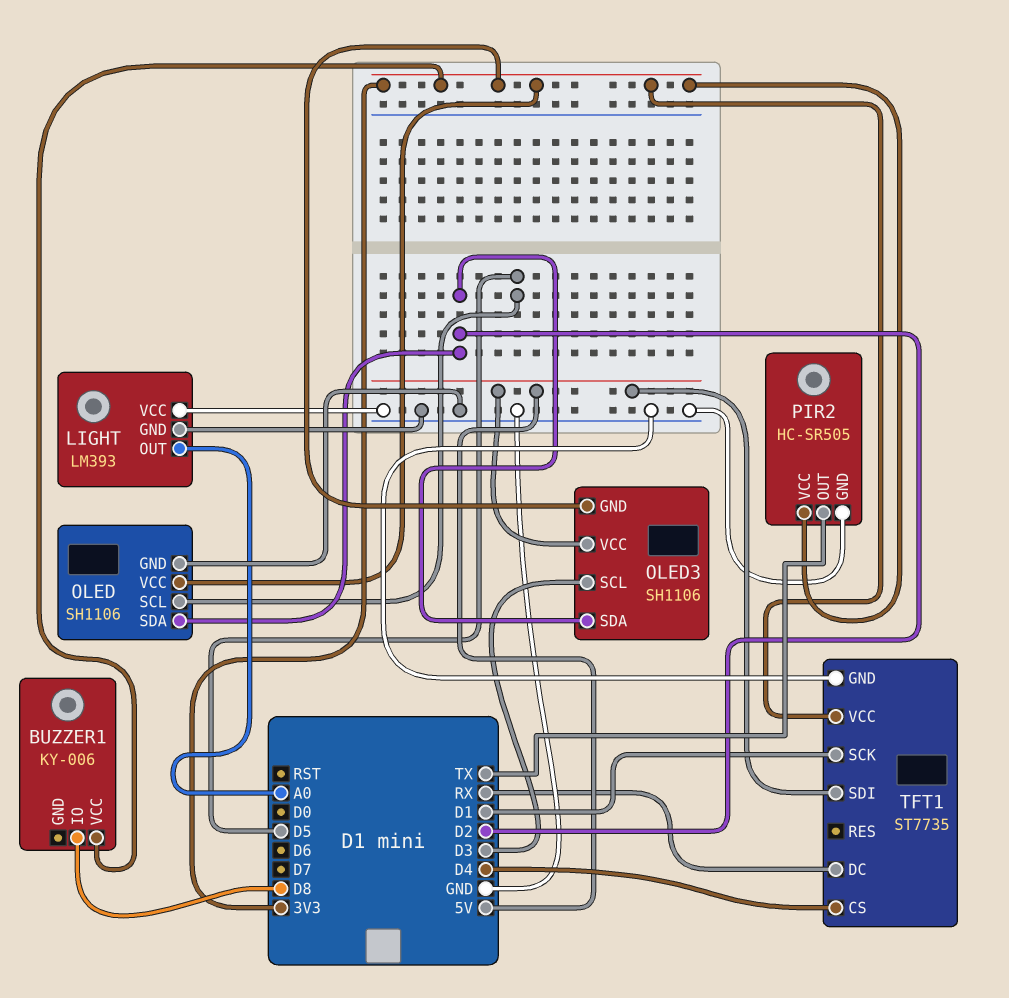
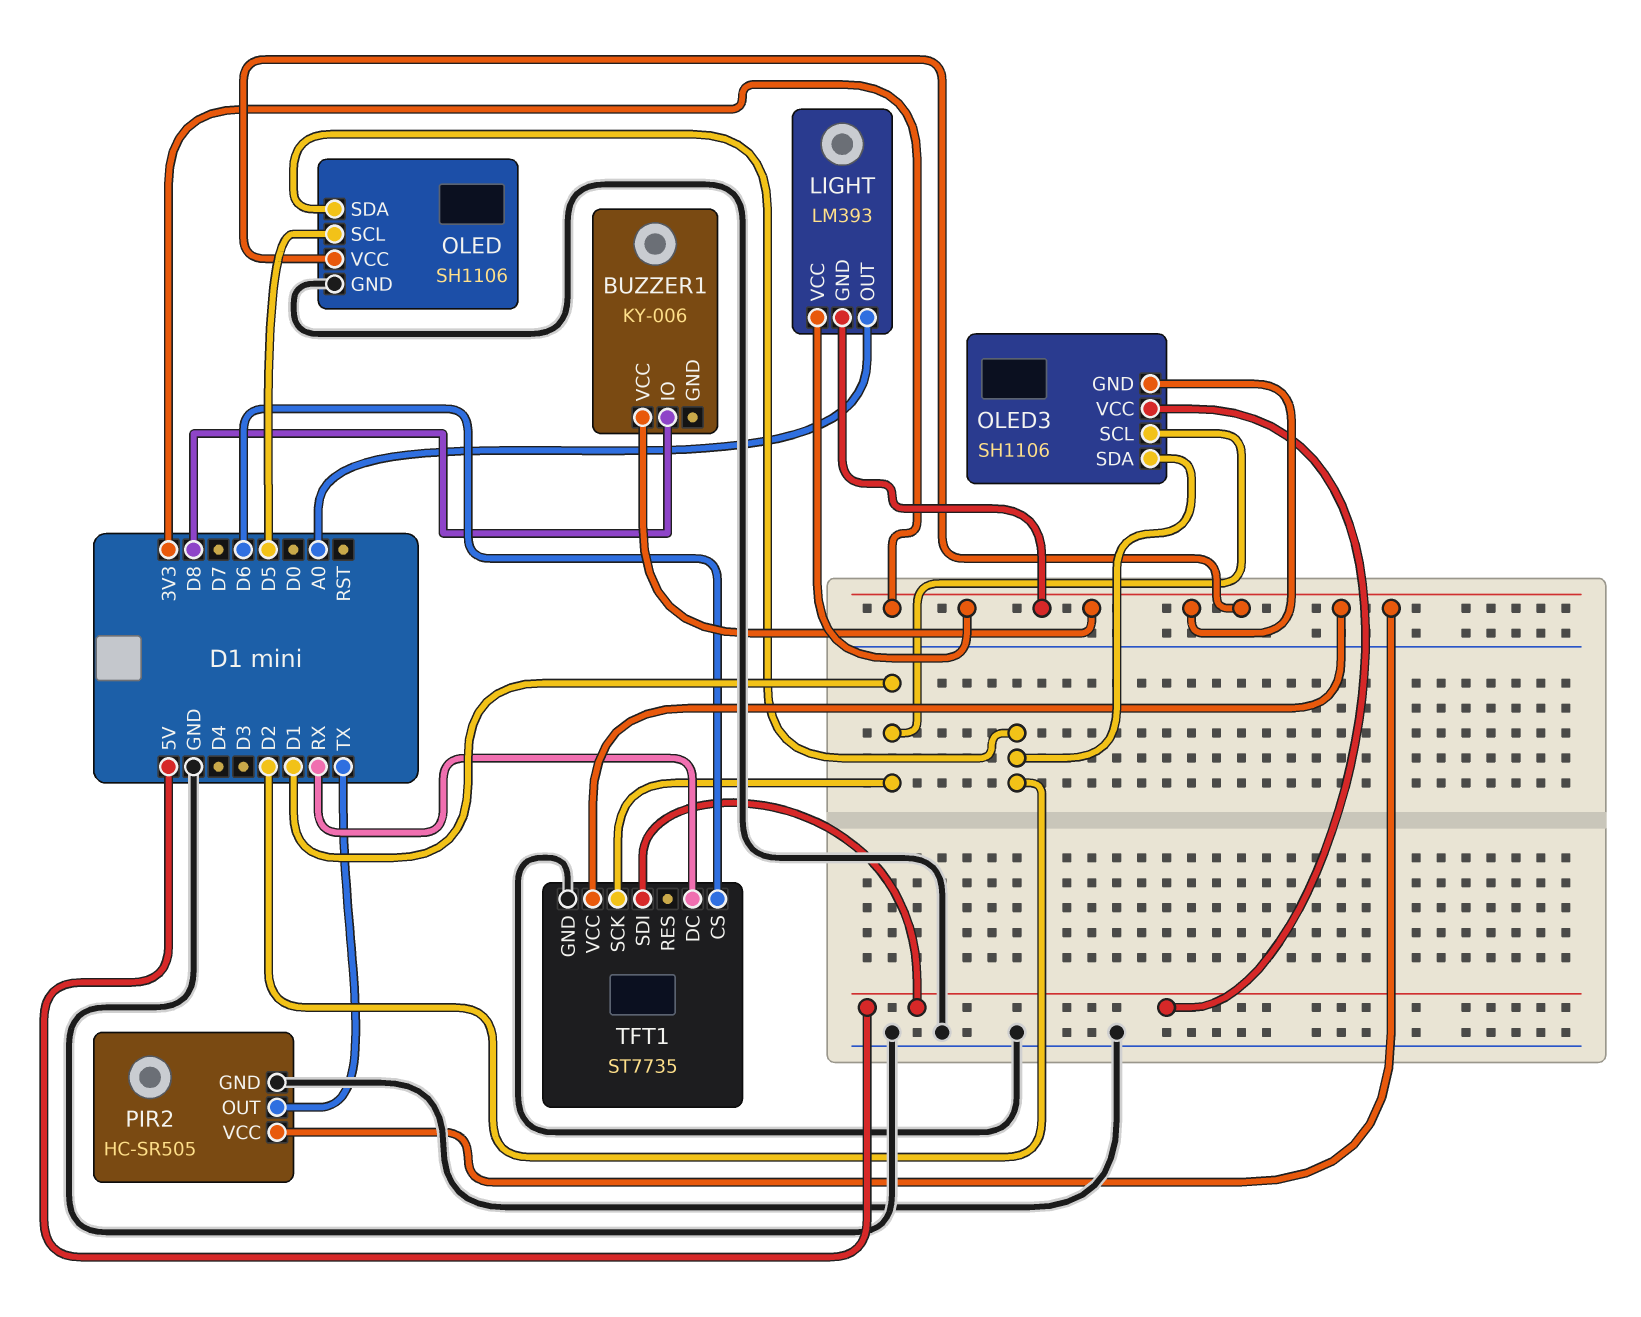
LIGHT pin GND: GND -> 3V3
LIGHT pin VCC: GND -> 3V3
OLED3 pin SCL: D3 -> D1
TFT1 pin CS: D4 -> D6

